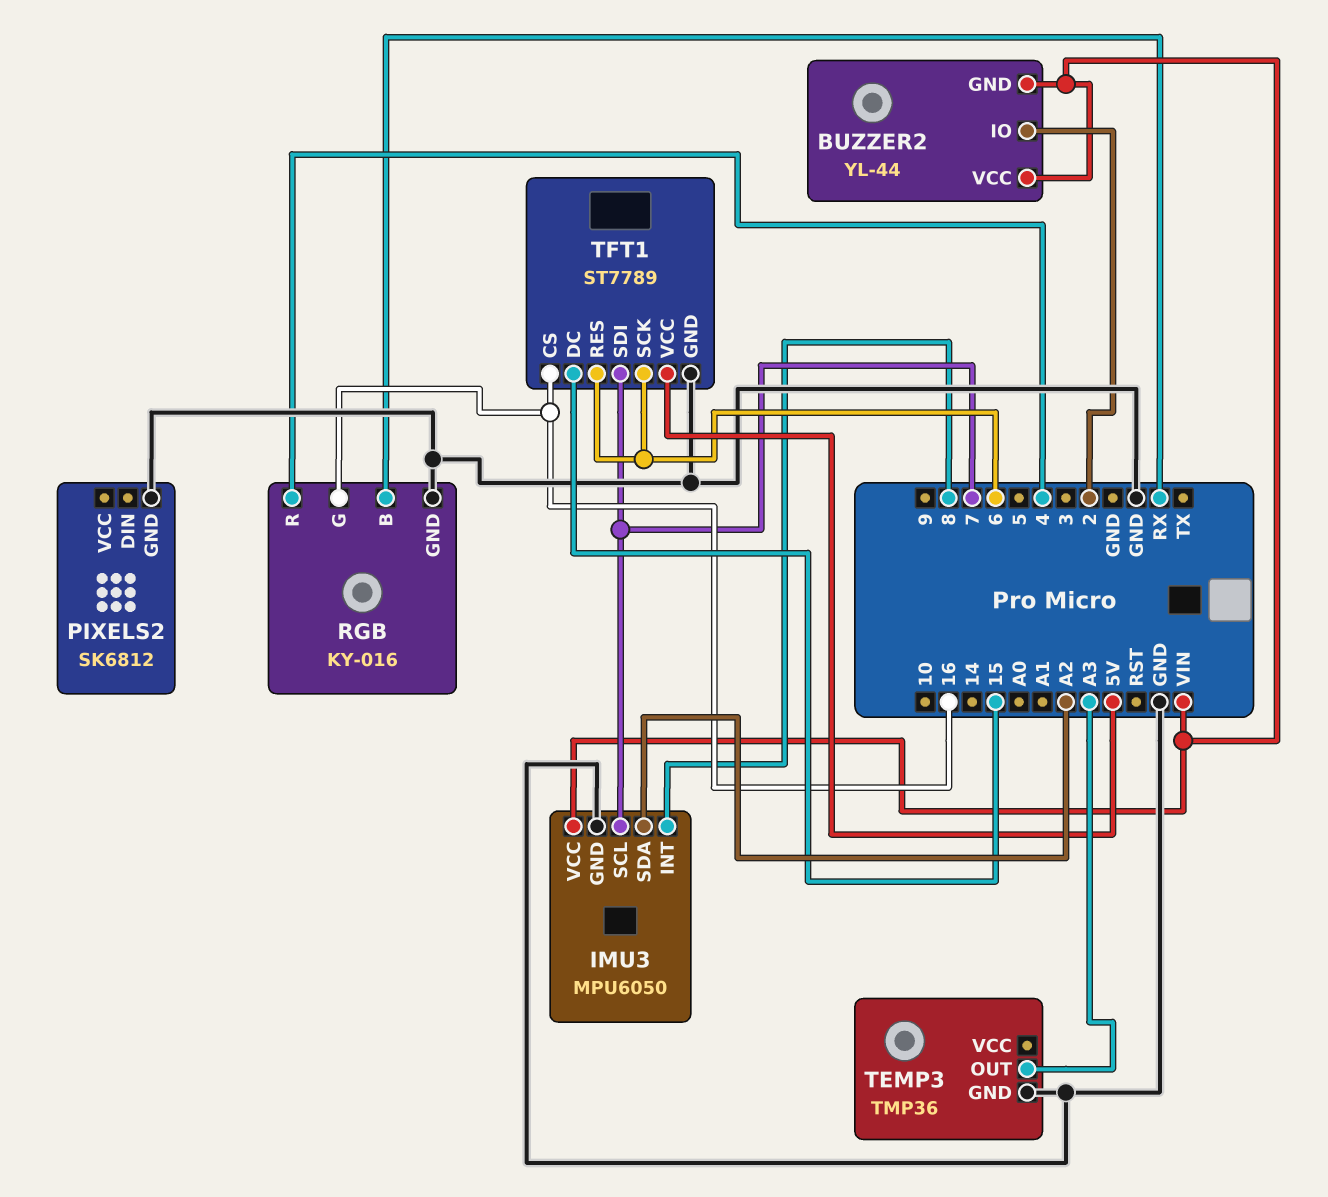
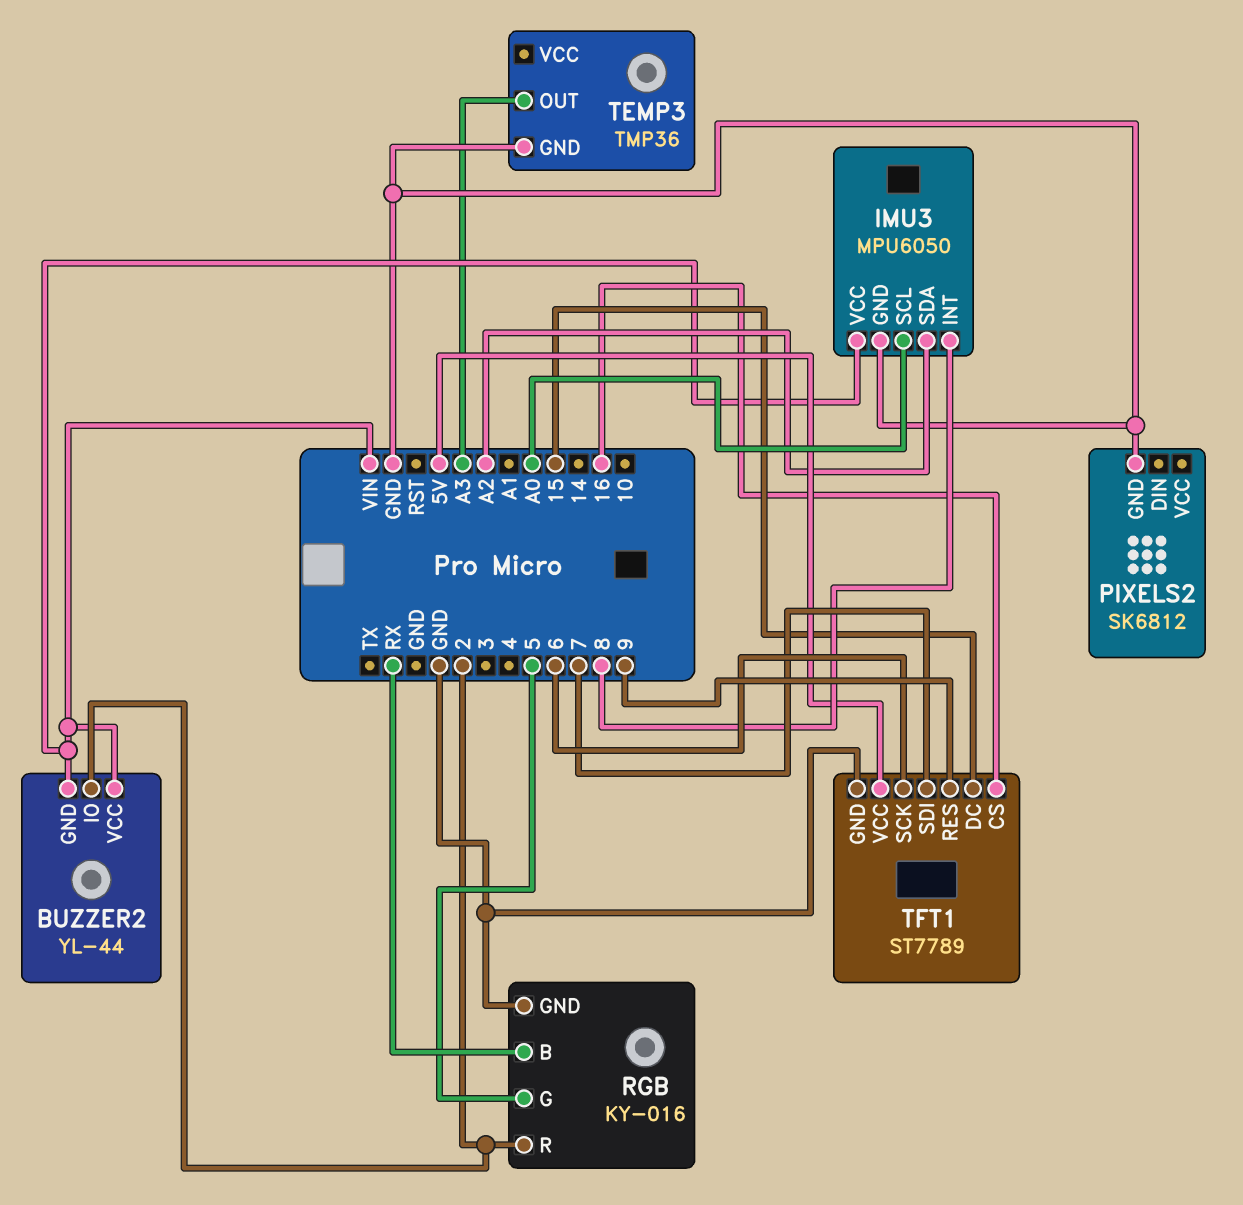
IMU3 pin SCL: 7 -> A0
RGB pin G: 16 -> 5
RGB pin R: 4 -> 2
TFT1 pin RES: 6 -> 9

